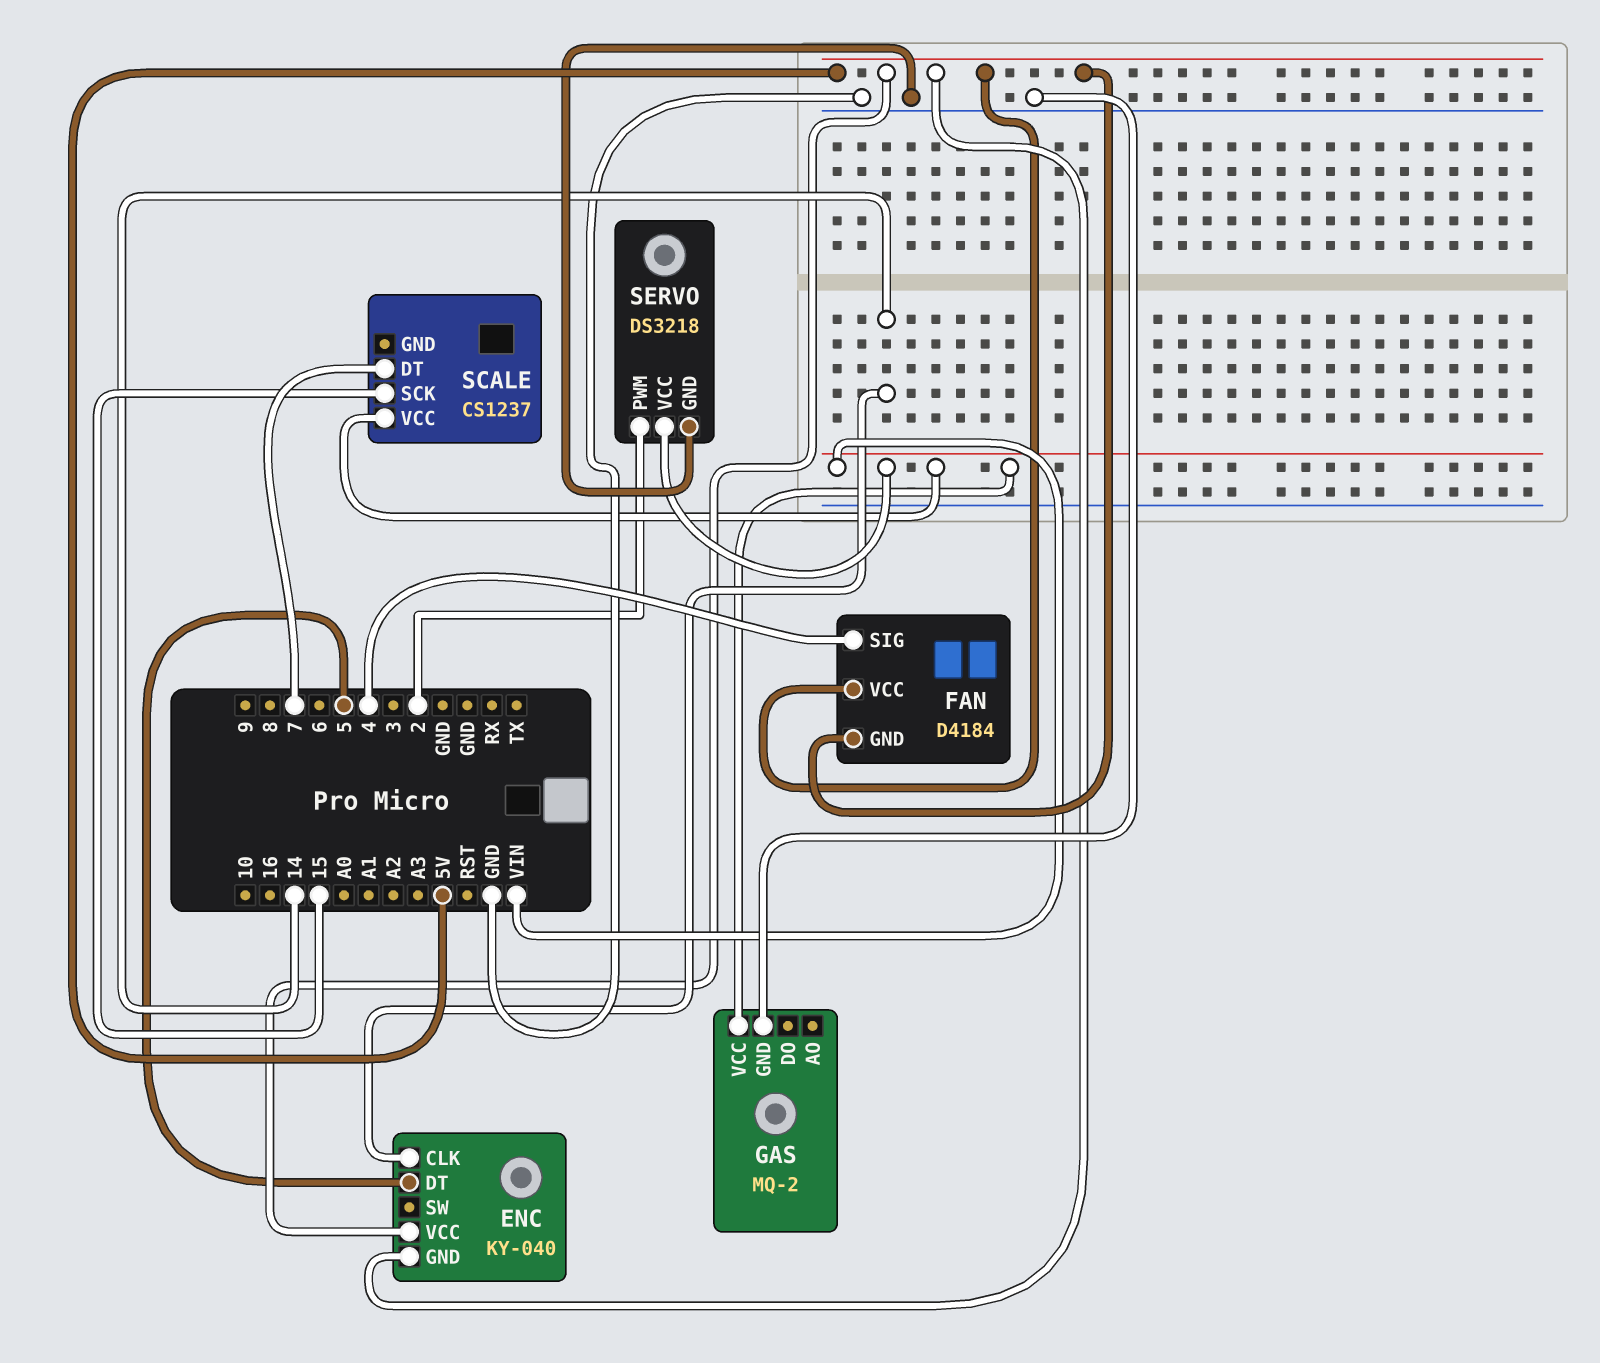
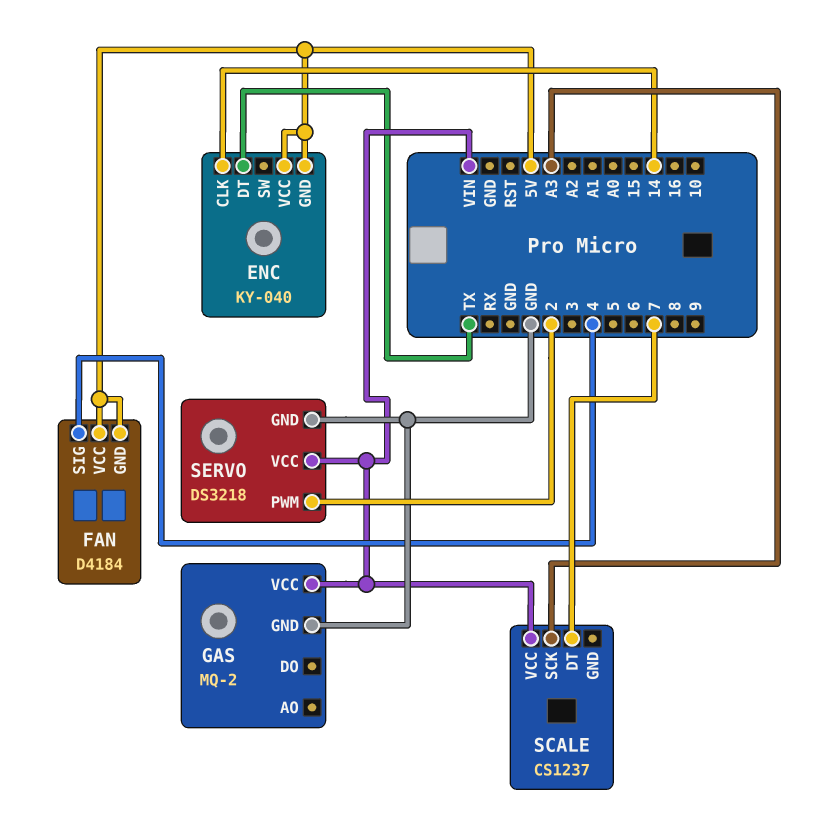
ENC pin DT: 5 -> TX
SCALE pin SCK: 15 -> A3

